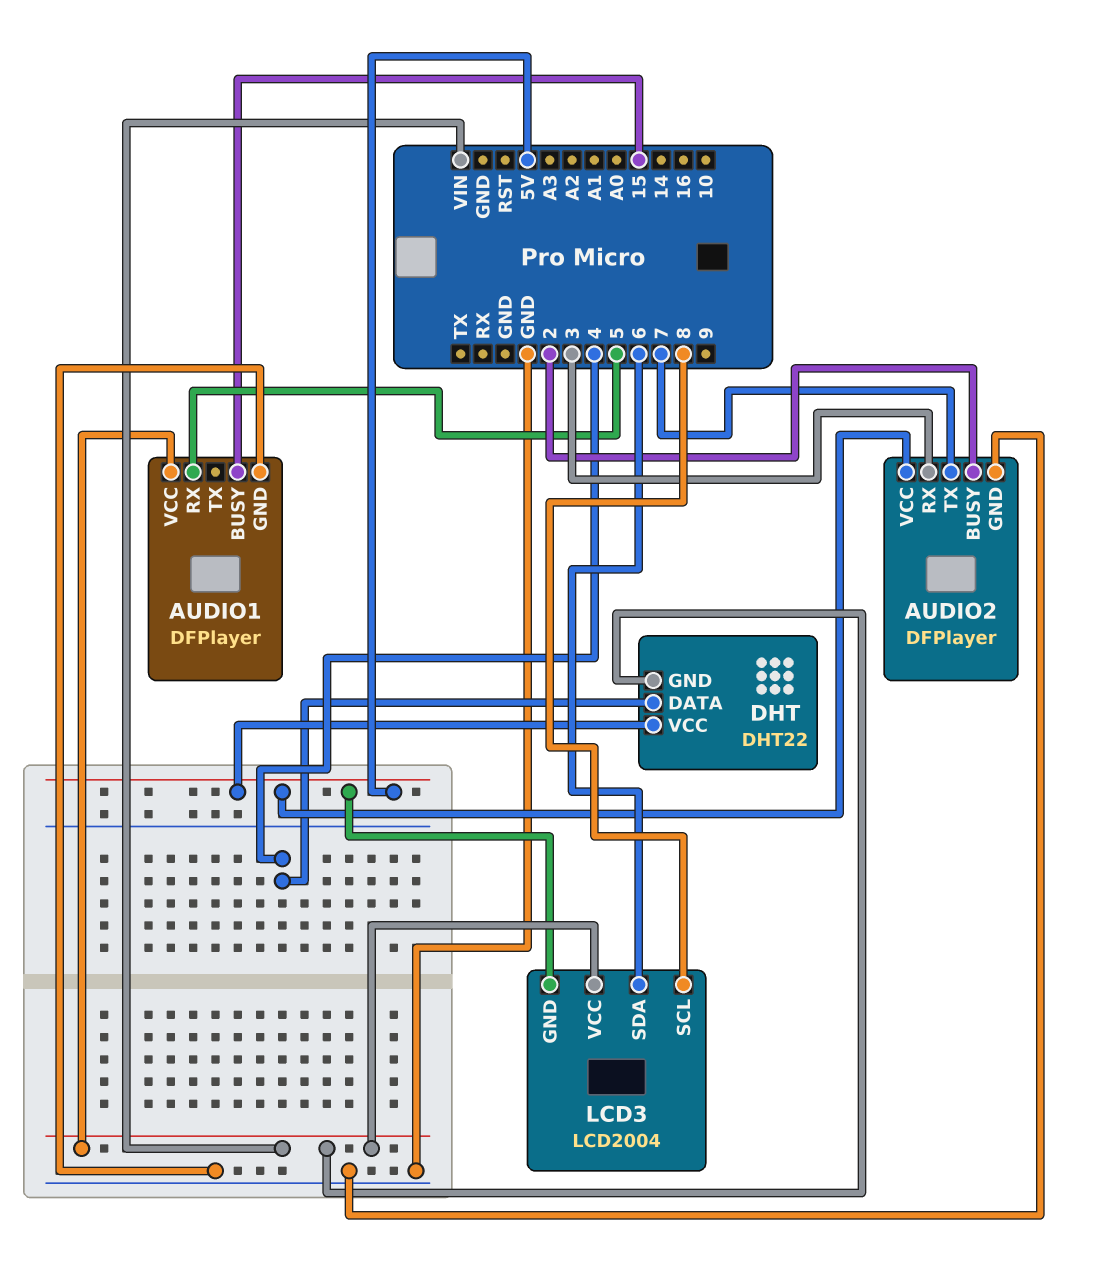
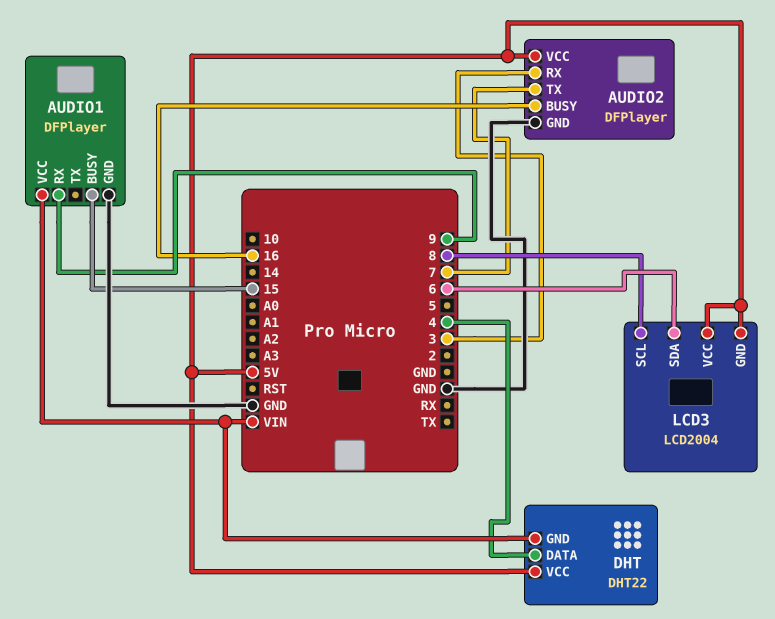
AUDIO1 pin RX: 5 -> 9
AUDIO2 pin BUSY: 2 -> 16
LCD3 pin VCC: VIN -> 5V

